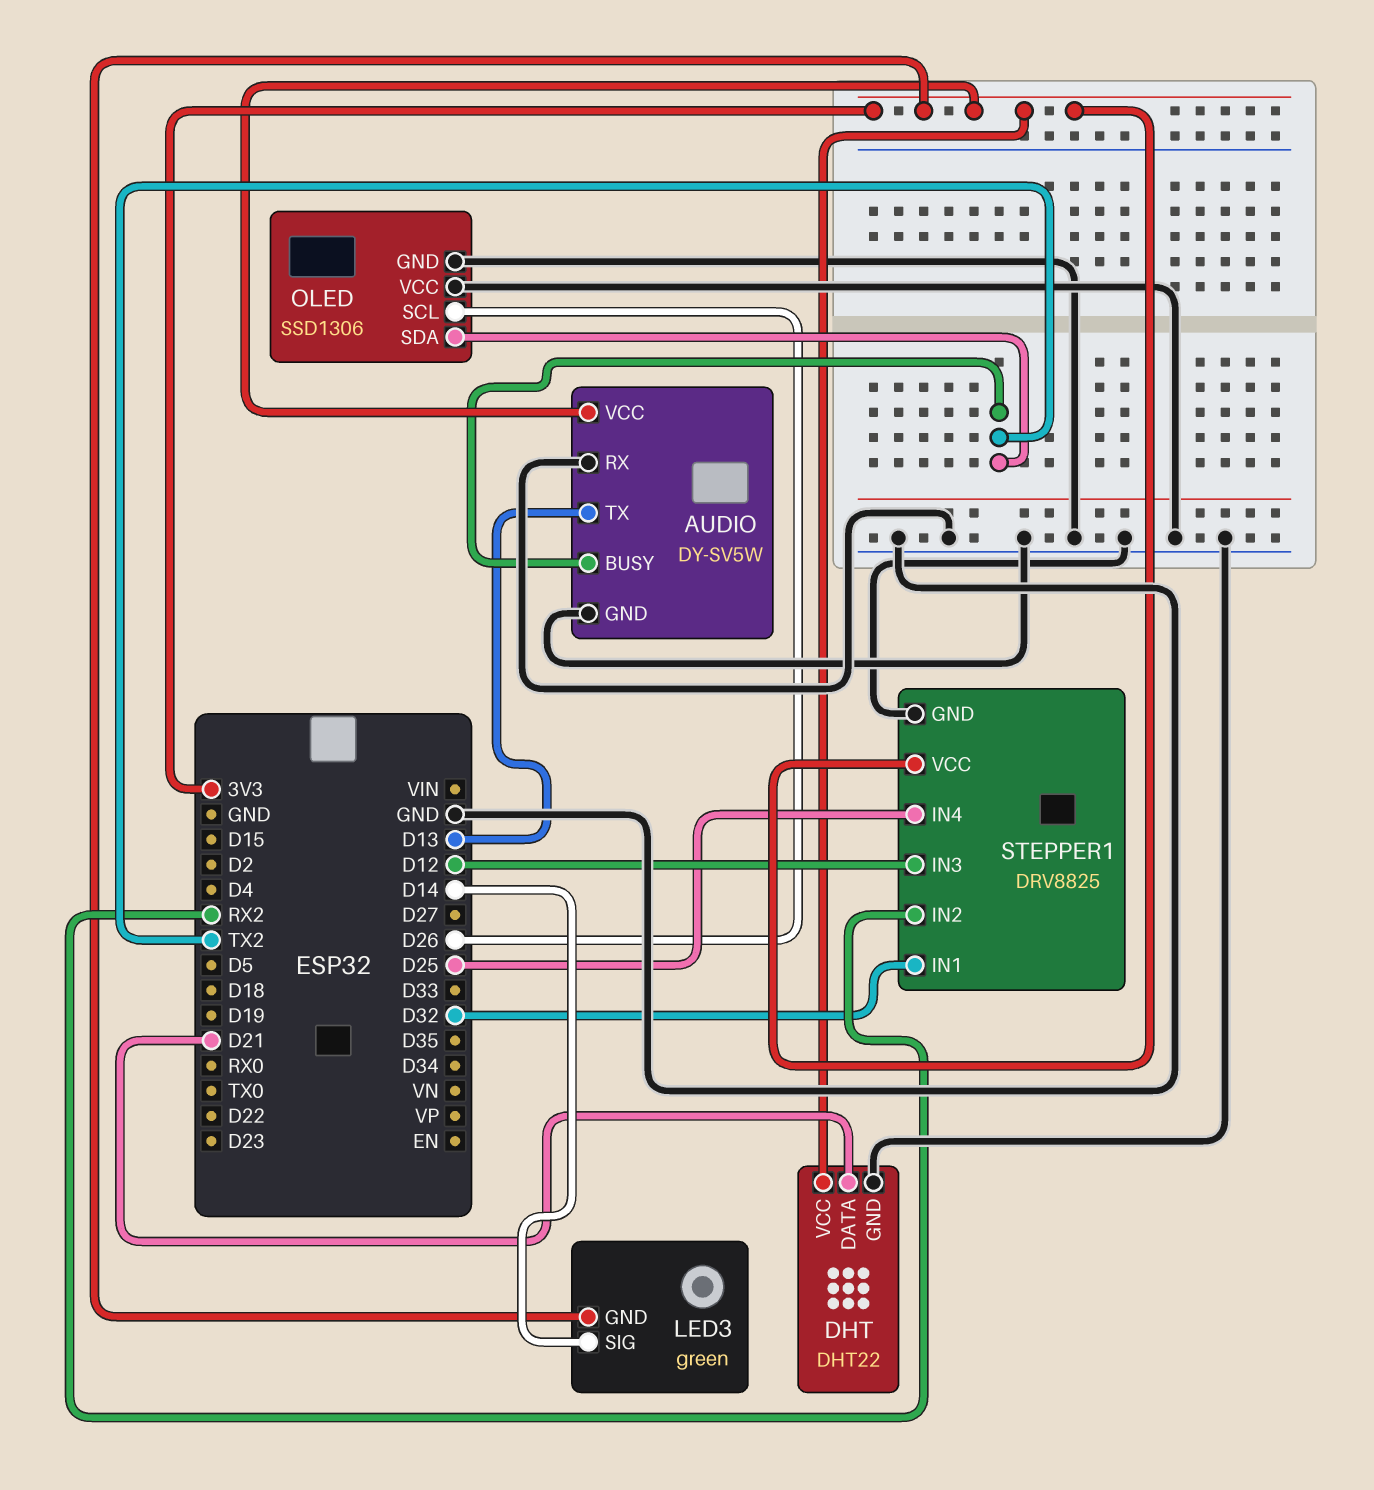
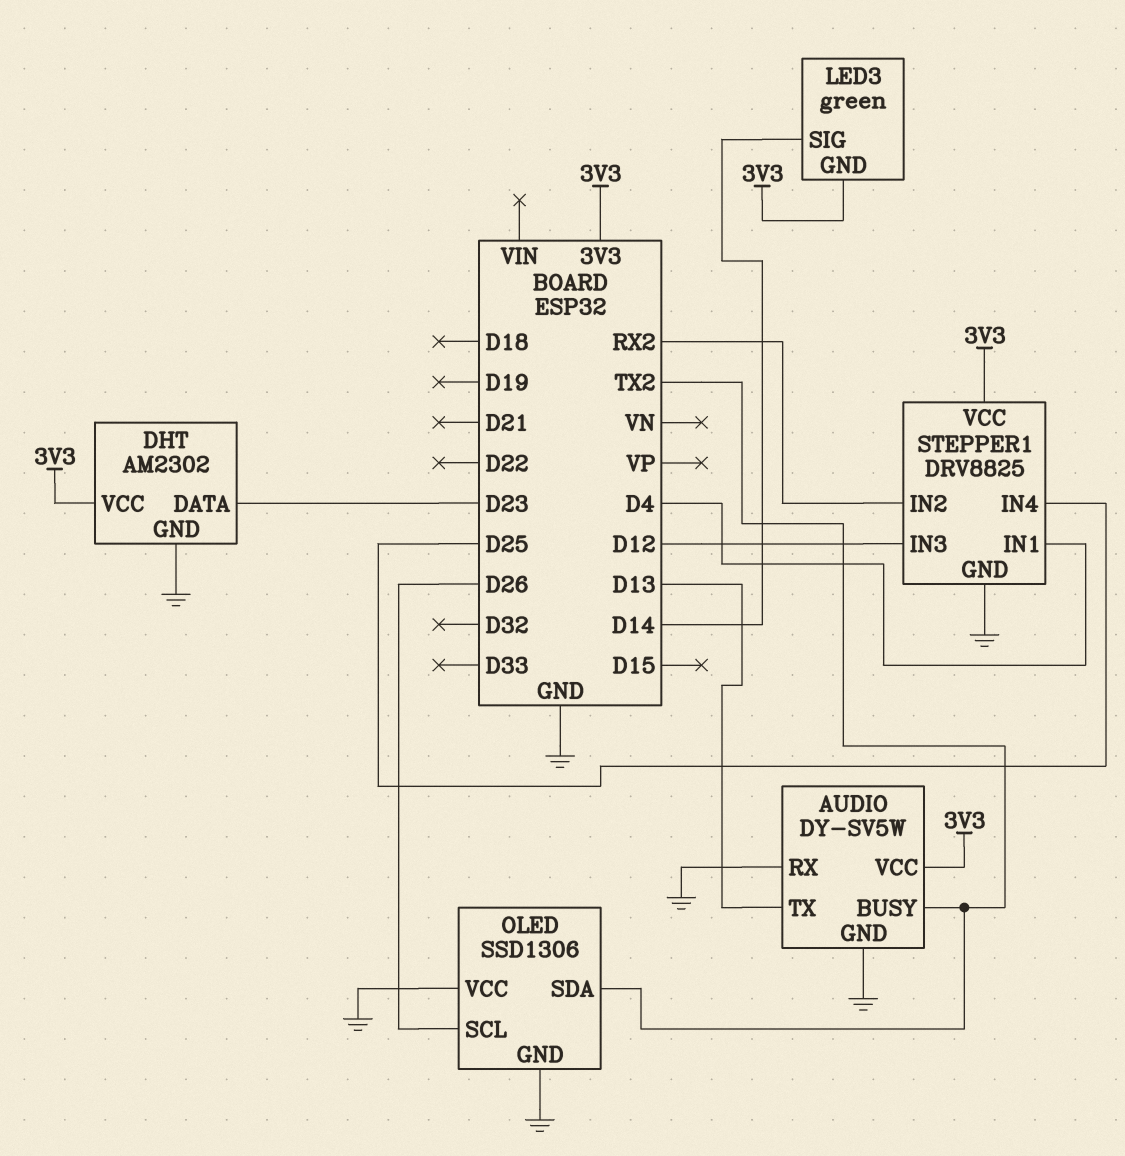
DHT: DHT22 -> AM2302
DHT pin DATA: D21 -> D23
STEPPER1 pin IN1: D32 -> D4

